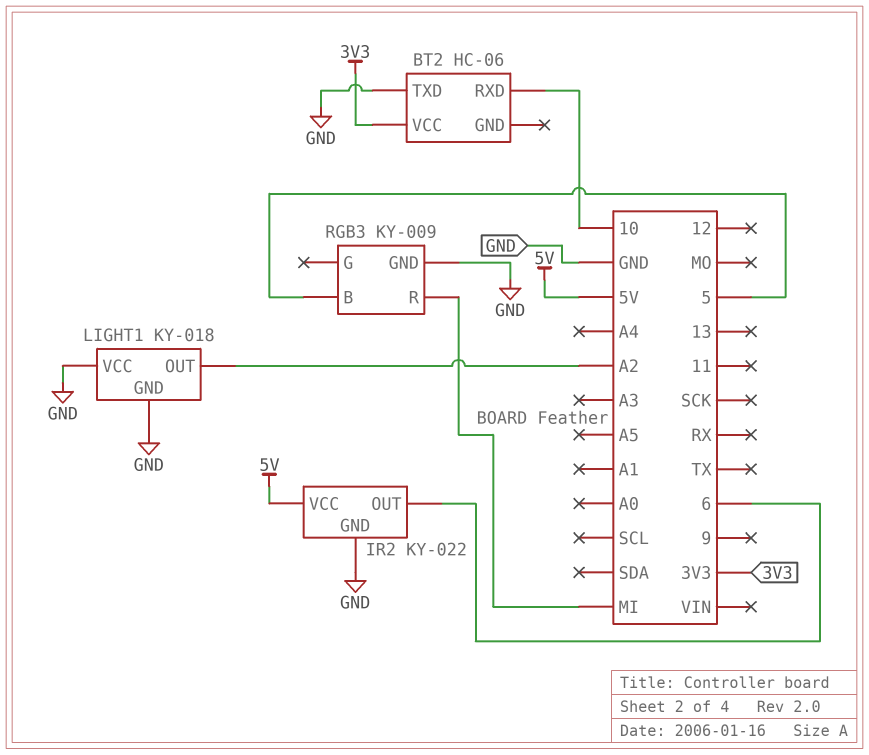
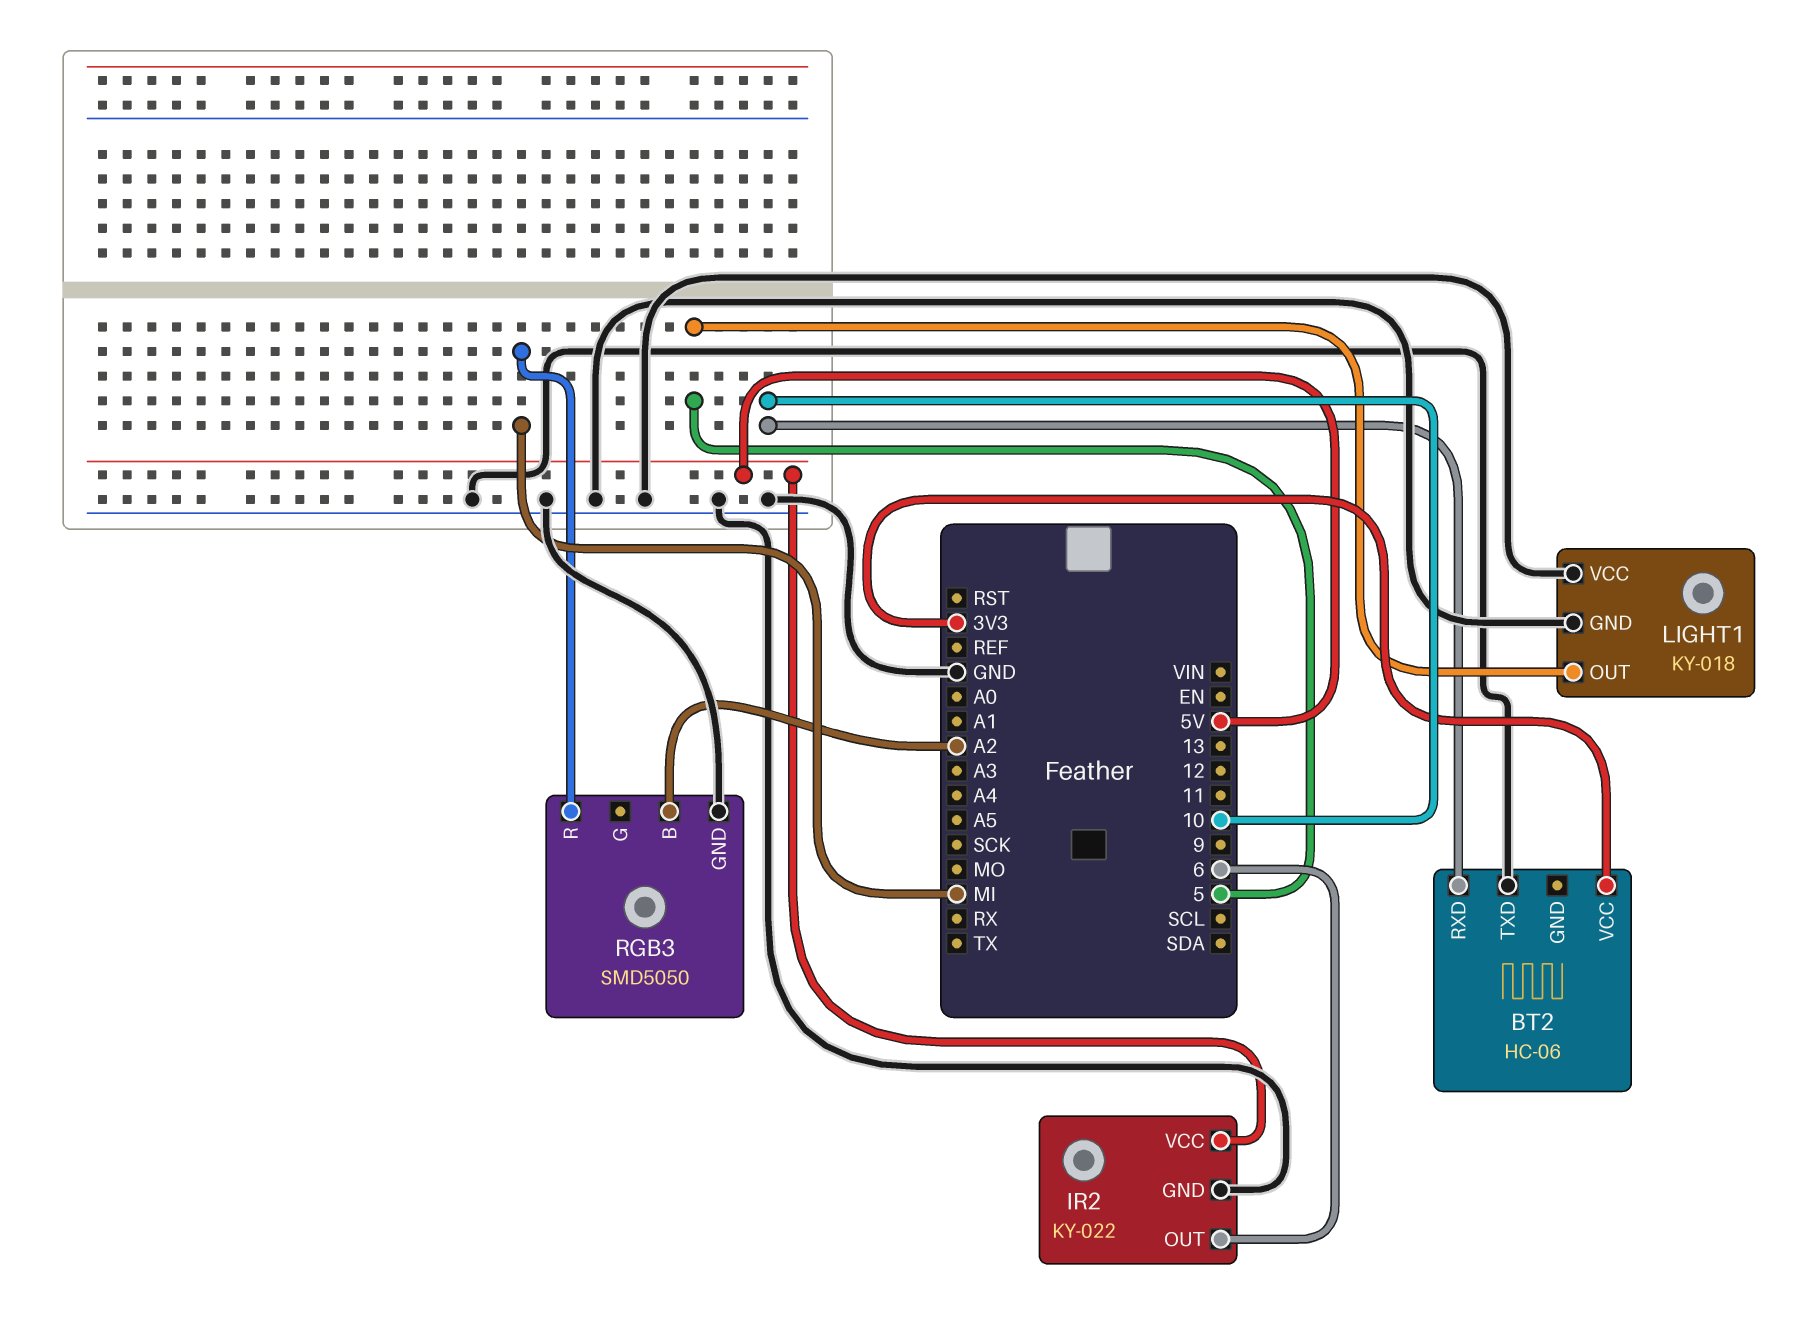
LIGHT1 pin OUT: A2 -> 5
RGB3: KY-009 -> SMD5050
RGB3 pin B: 5 -> A2

